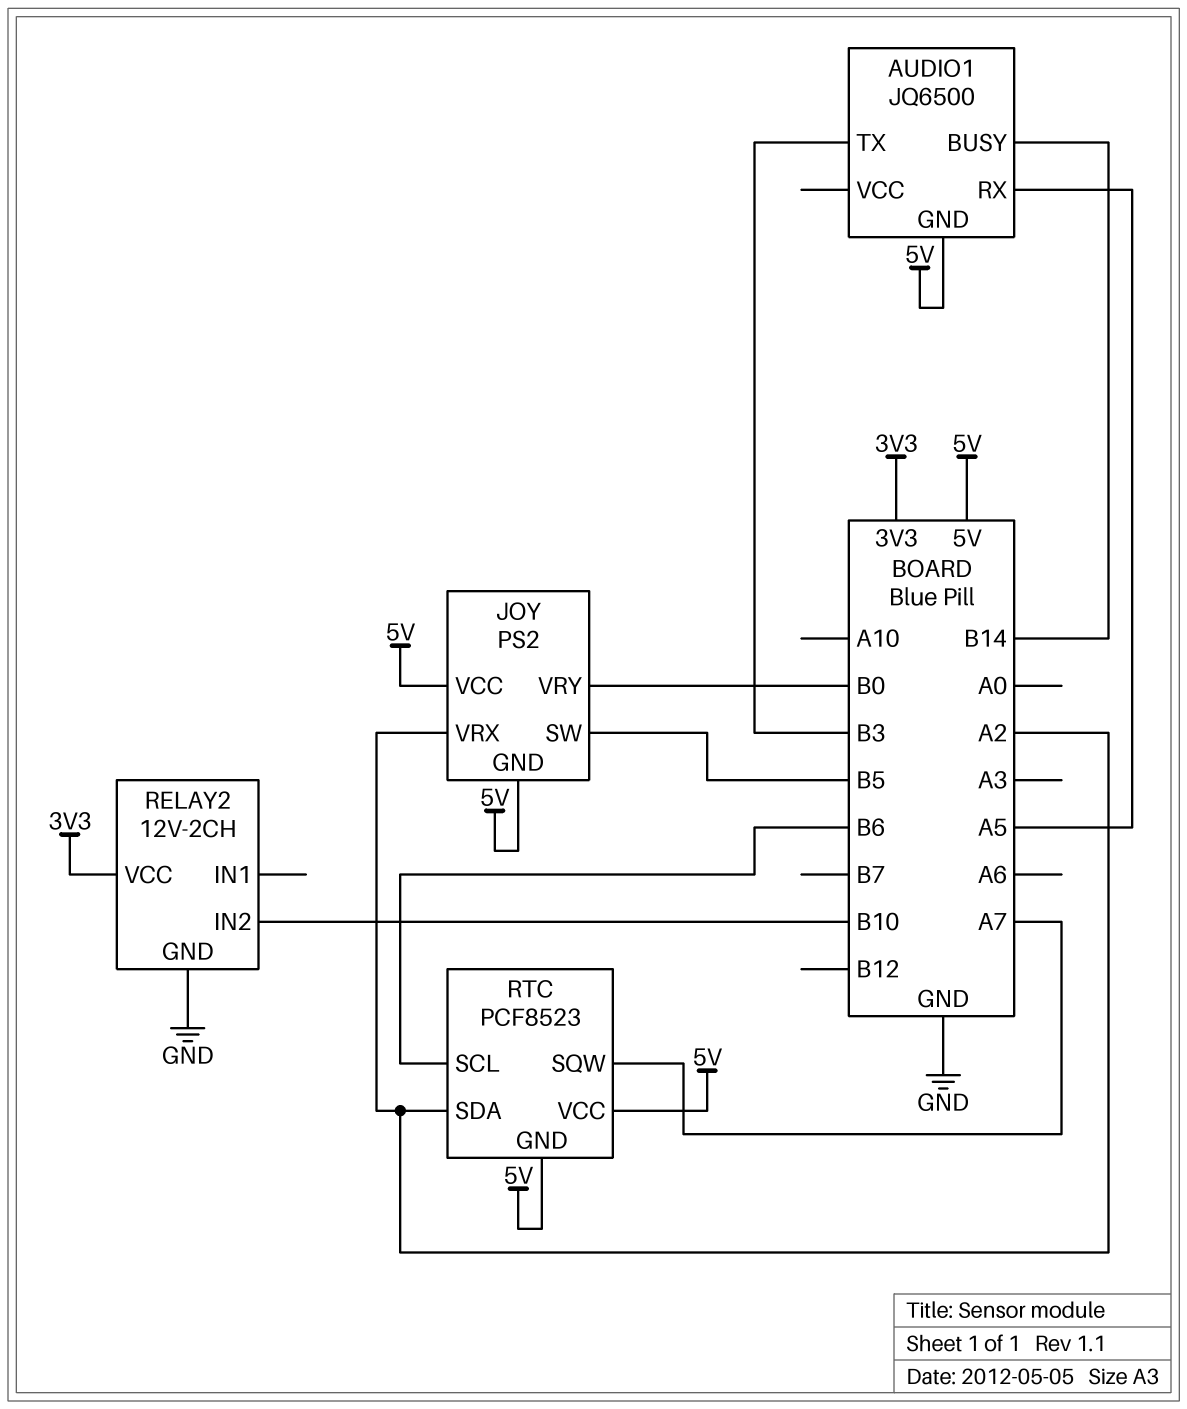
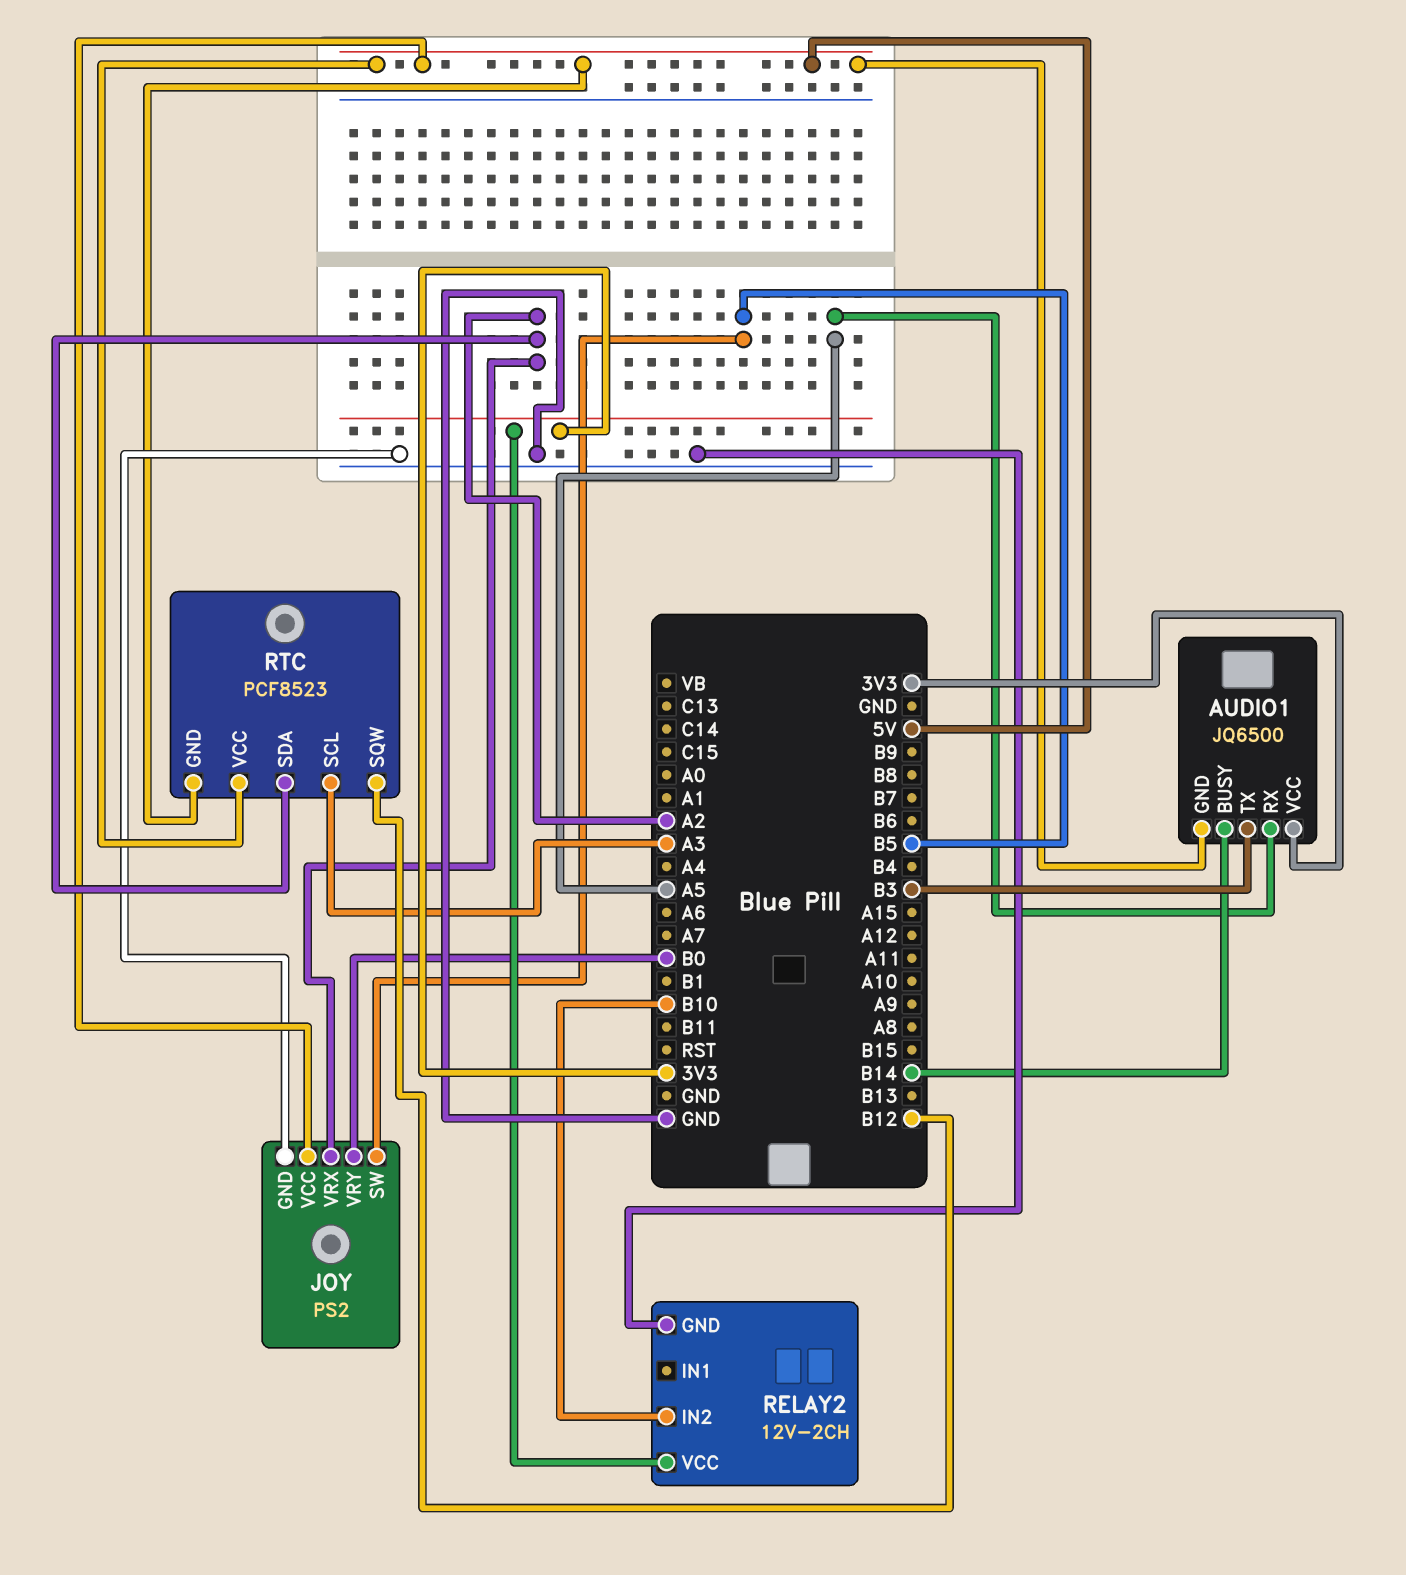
AUDIO1 pin VCC: none -> 3V3
JOY pin GND: 5V -> GND
RTC pin SCL: B6 -> A3
RTC pin SQW: A7 -> B12

